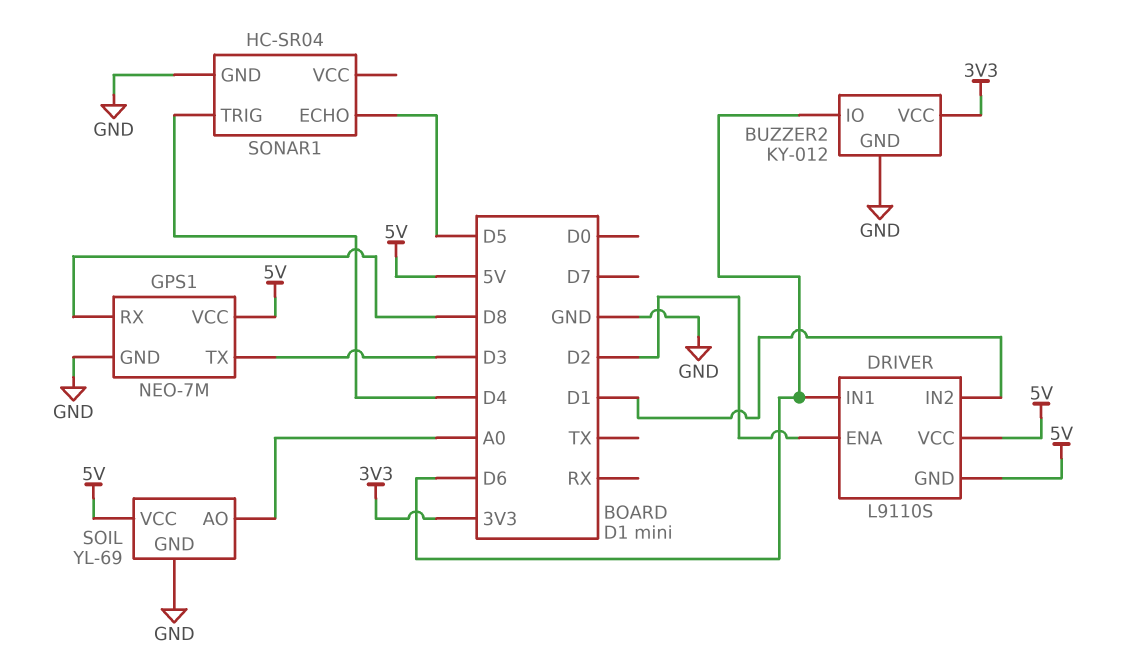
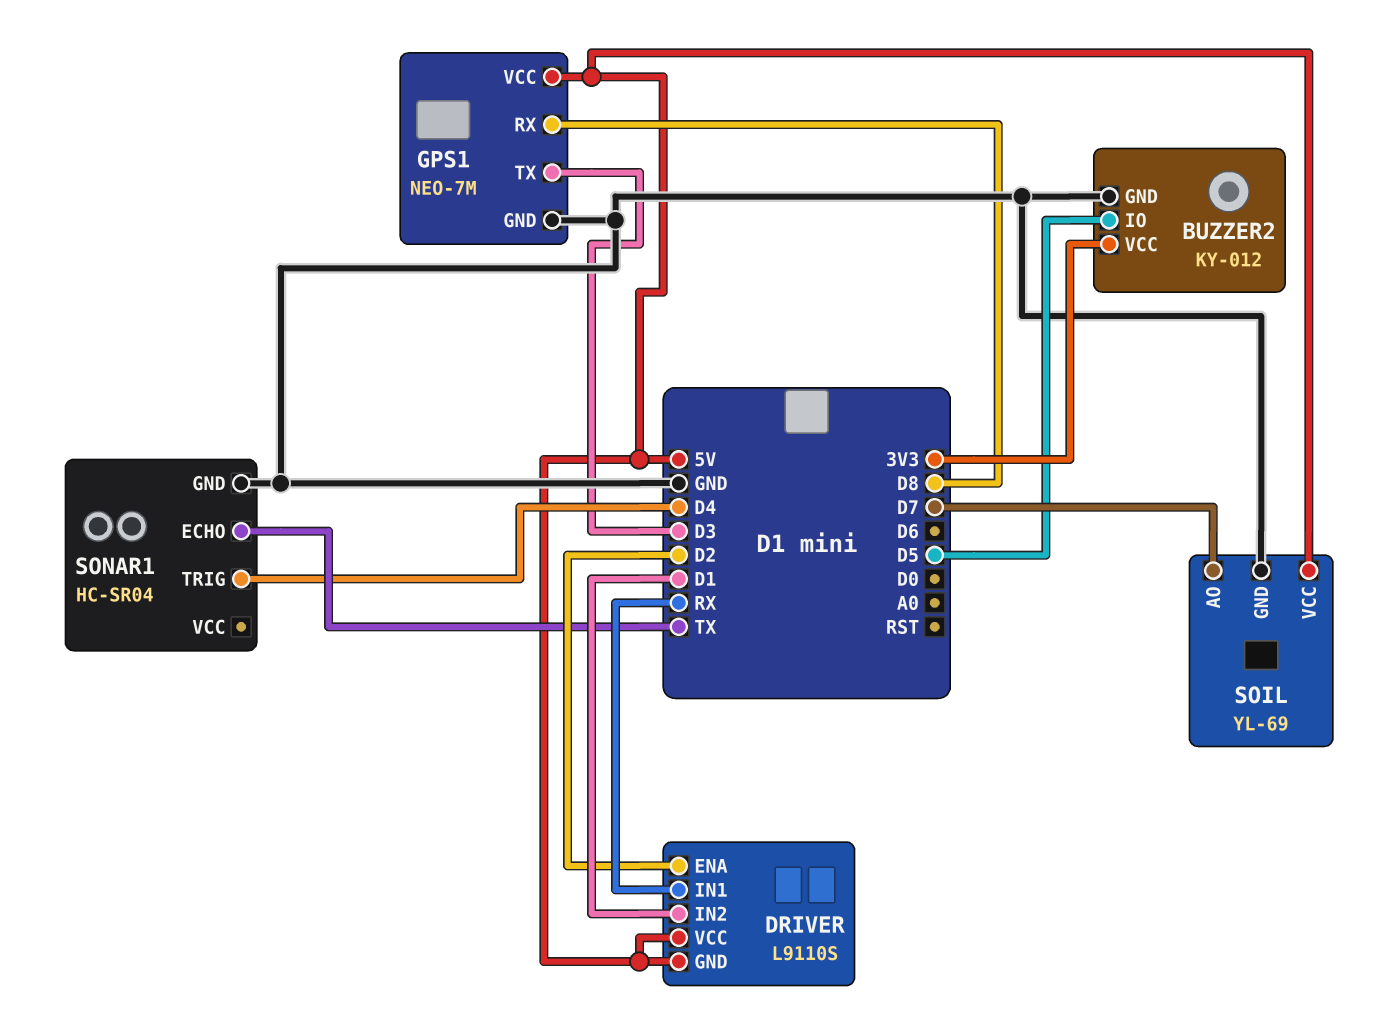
BUZZER2 pin IO: D6 -> D5
DRIVER pin IN1: D6 -> RX
SOIL pin AO: A0 -> D7
SONAR1 pin ECHO: D5 -> TX

